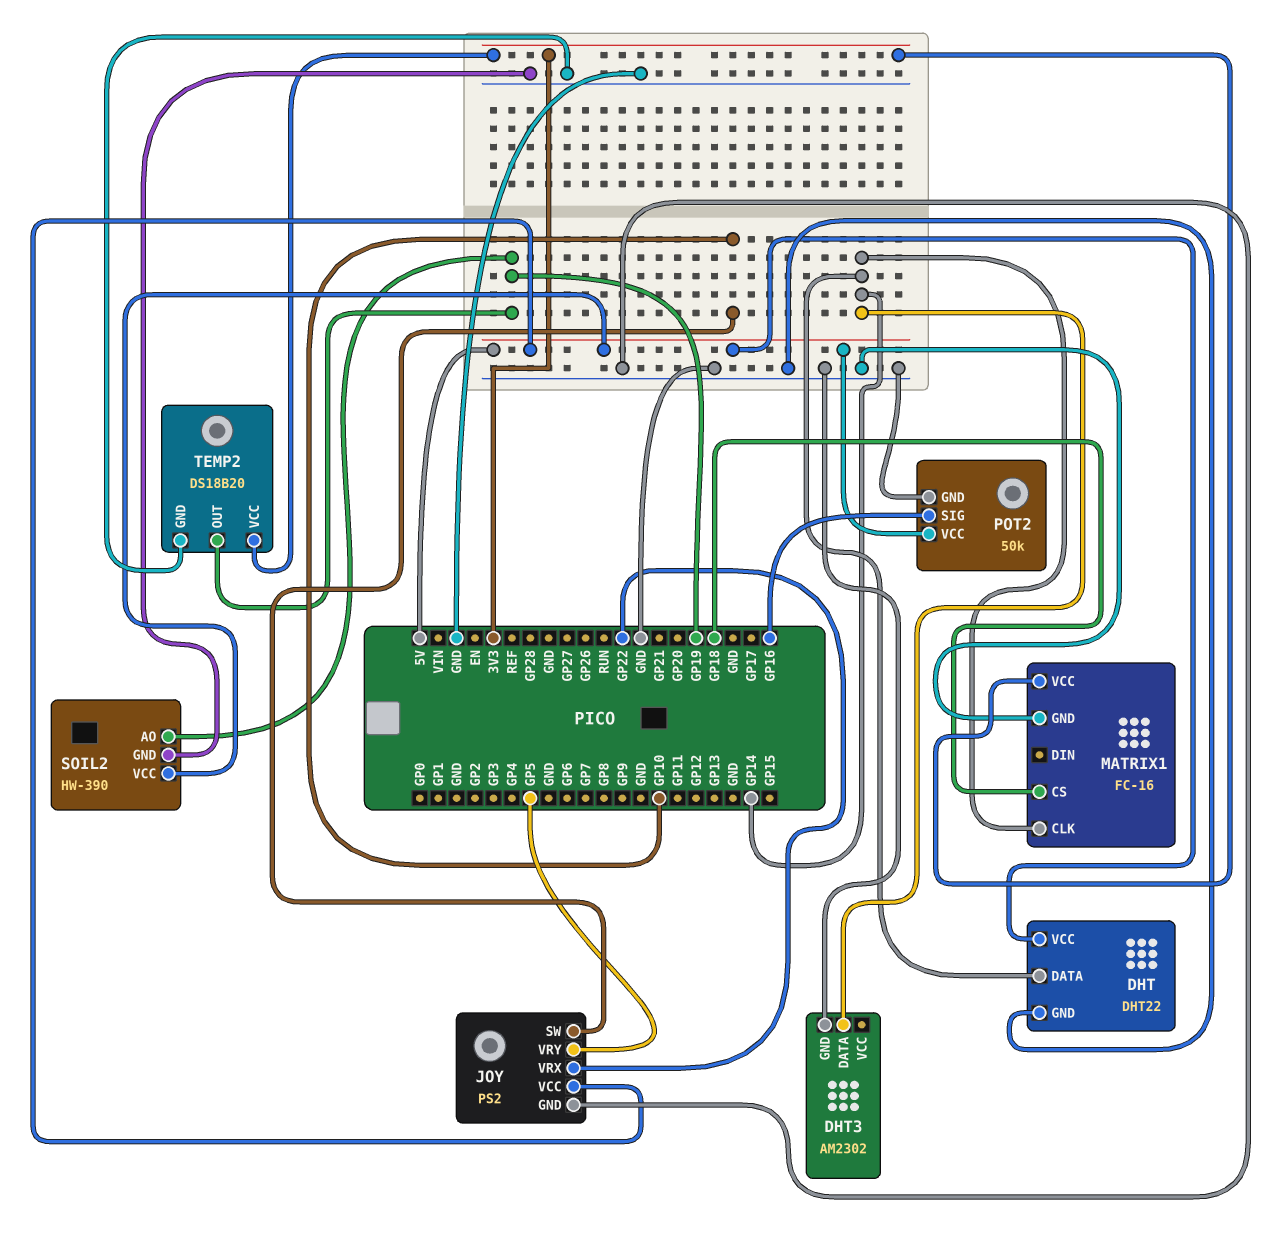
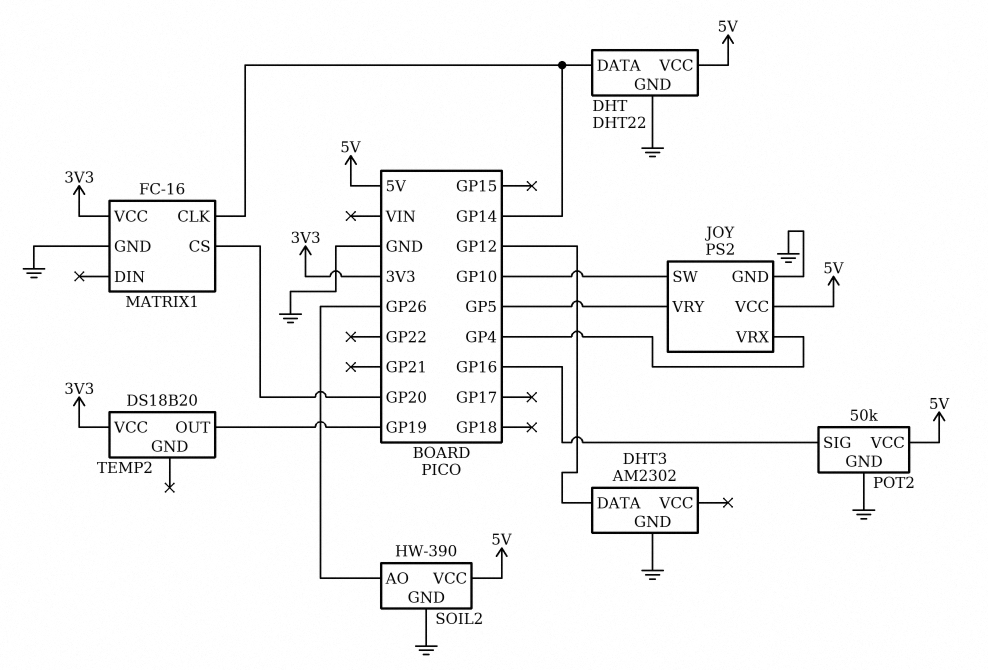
DHT3 pin DATA: GP14 -> GP12
JOY pin VRX: GP22 -> GP4
MATRIX1 pin CS: GP18 -> GP20
SOIL2 pin AO: GP19 -> GP26
TEMP2 pin GND: GND -> none

